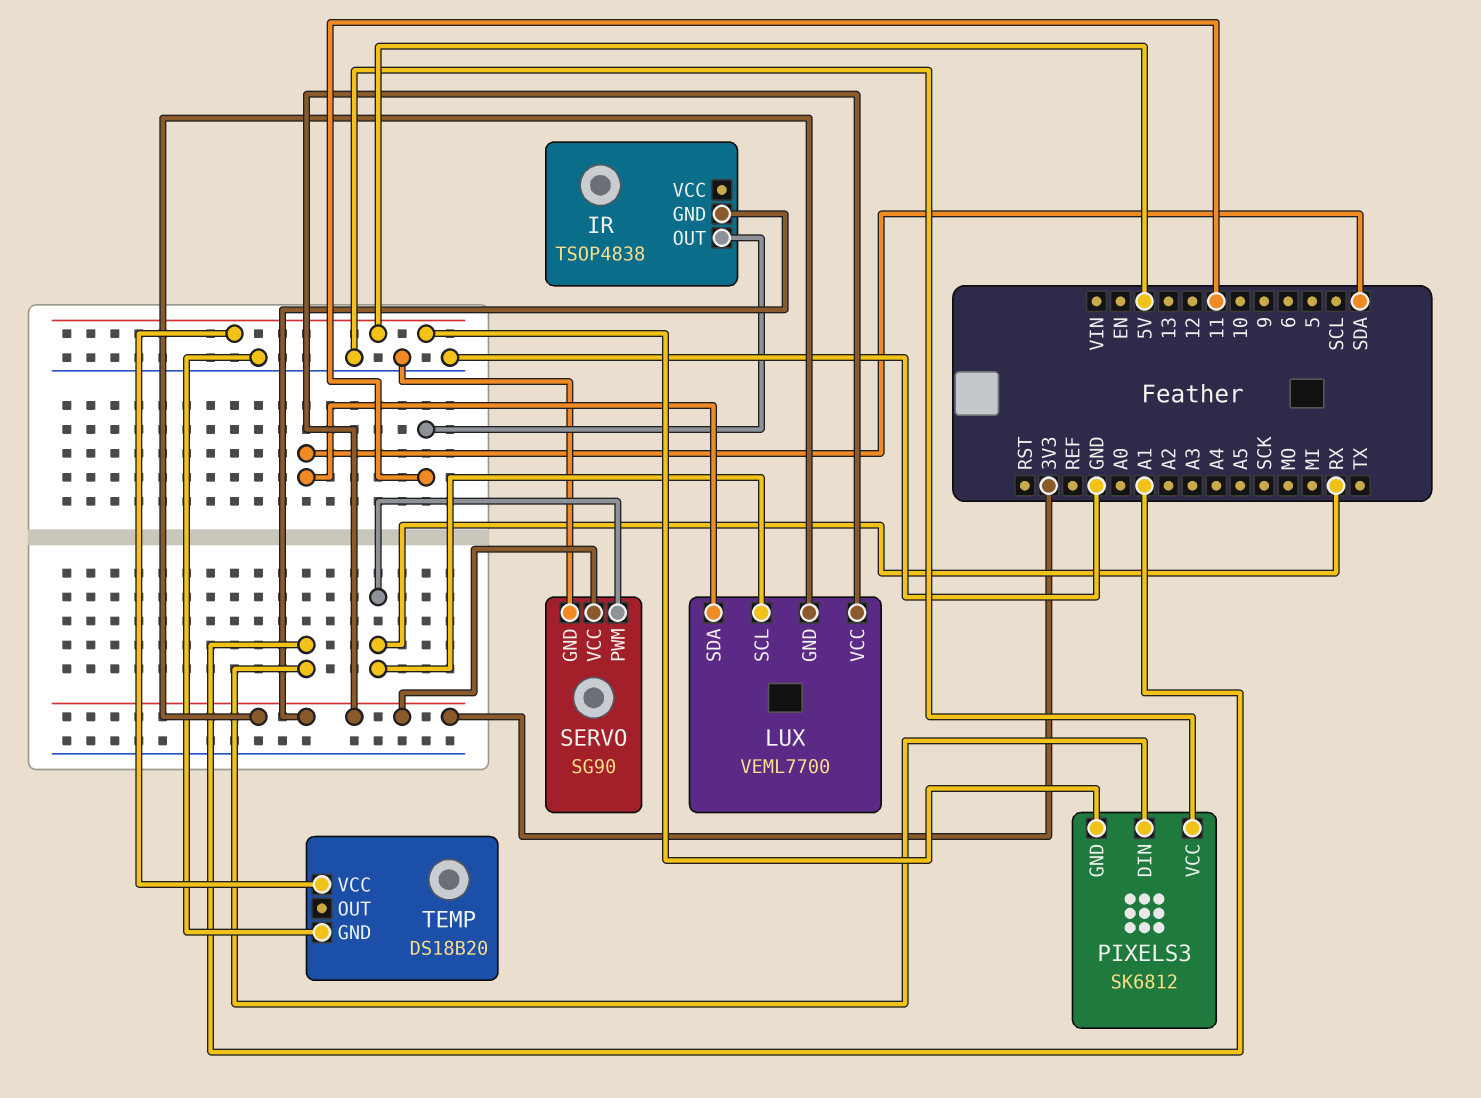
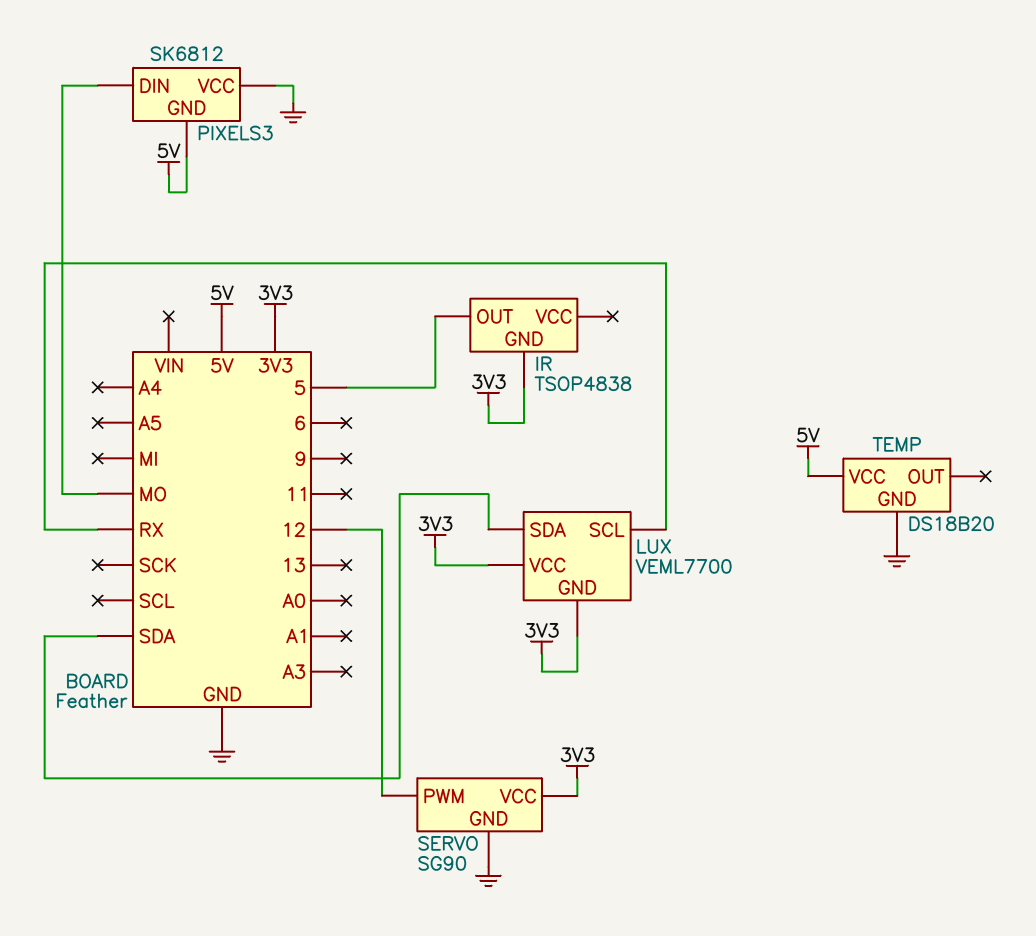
IR pin OUT: 11 -> 5
PIXELS3 pin DIN: A1 -> MO
SERVO pin PWM: RX -> 12

